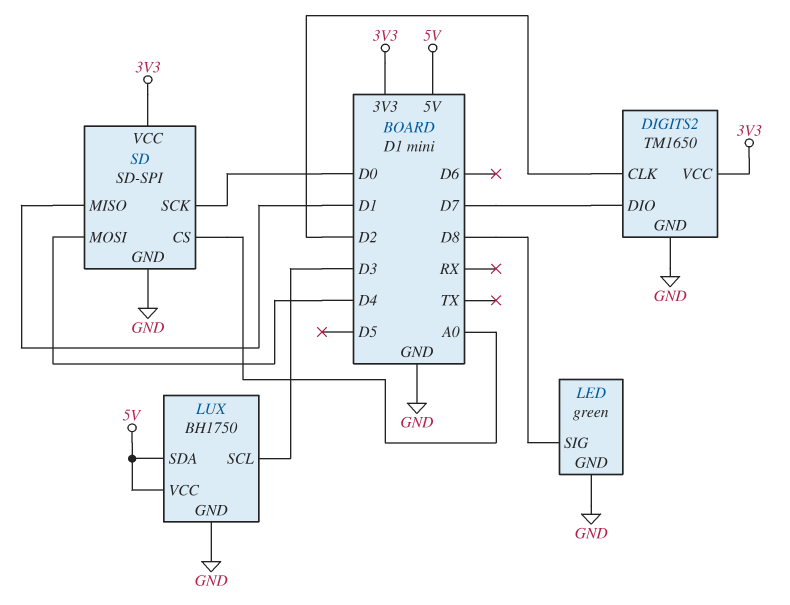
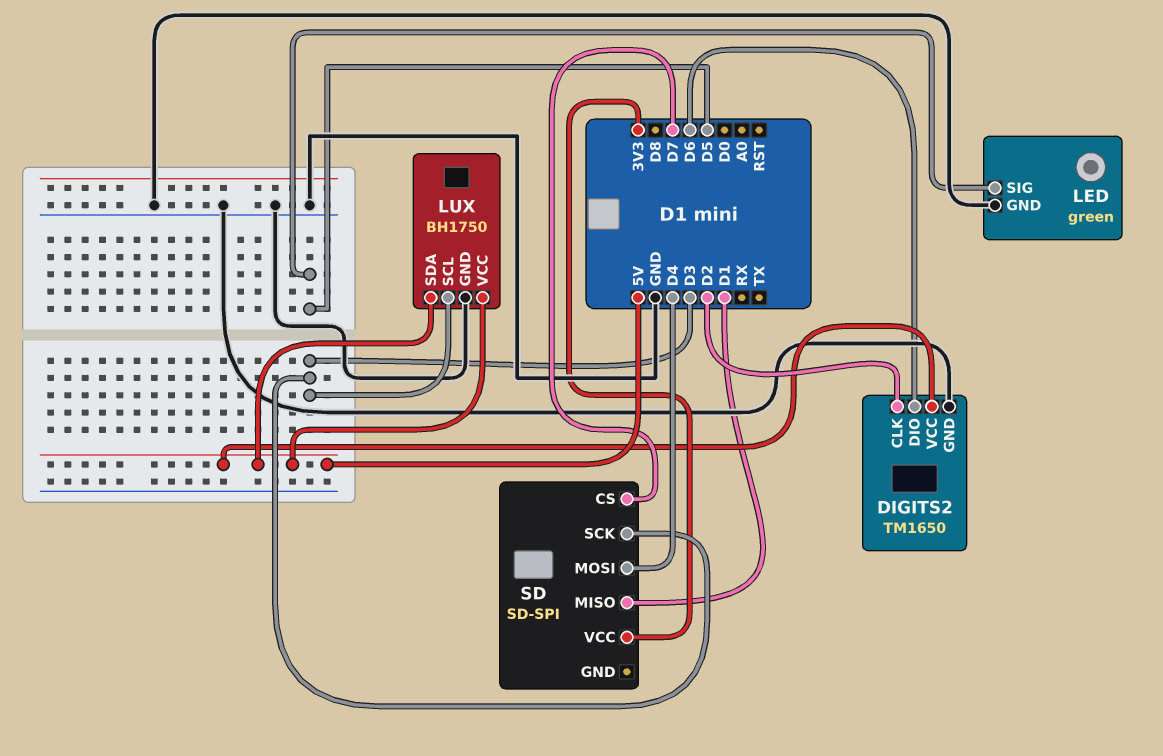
DIGITS2 pin DIO: D7 -> D6
DIGITS2 pin VCC: 3V3 -> 5V
LED pin SIG: D8 -> D5
SD pin CS: A0 -> D7
SD pin GND: GND -> none
SD pin SCK: D0 -> D3

